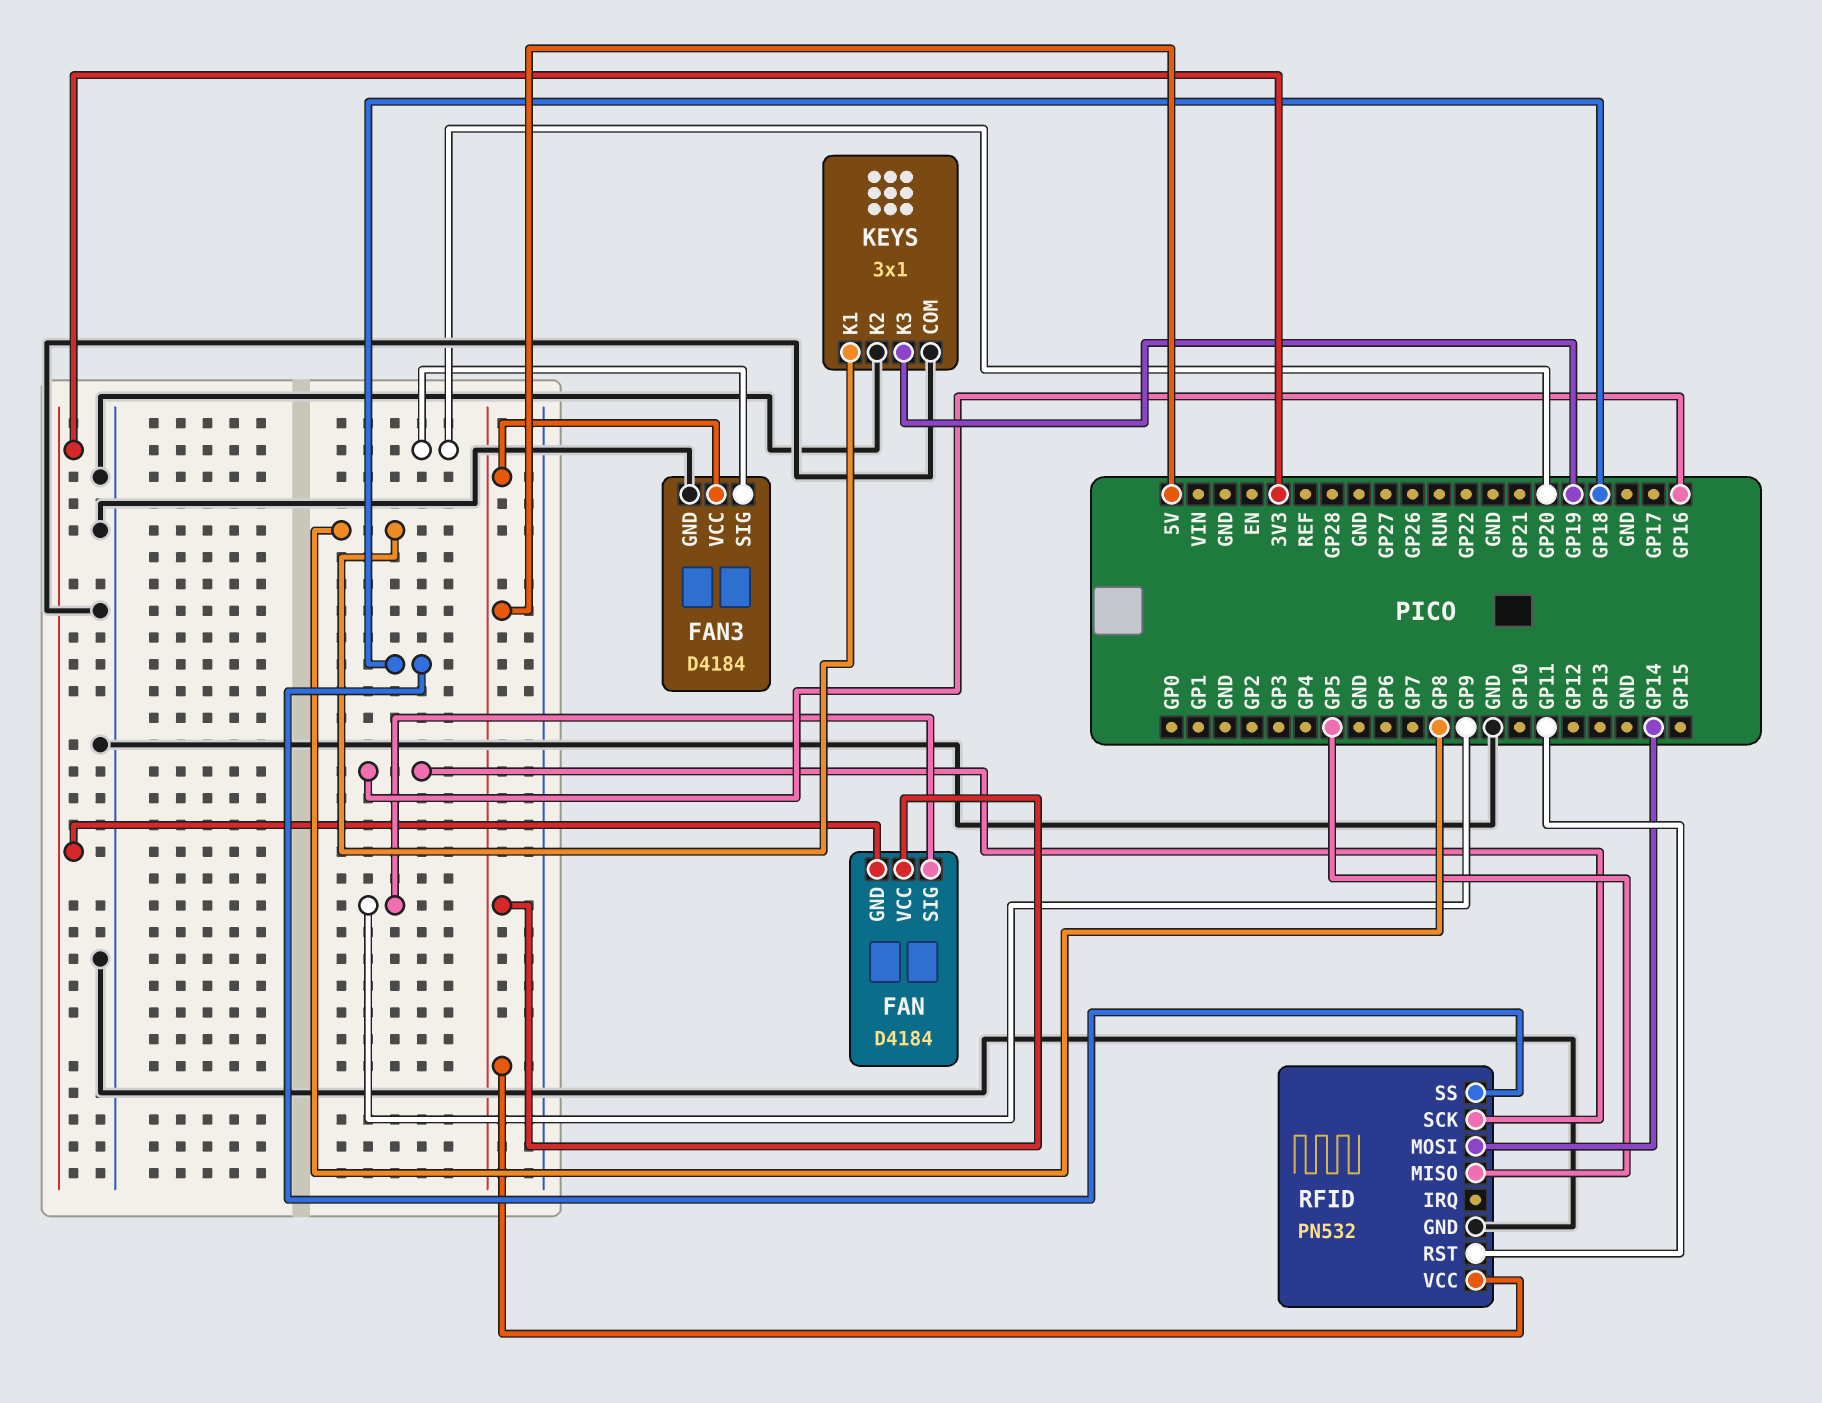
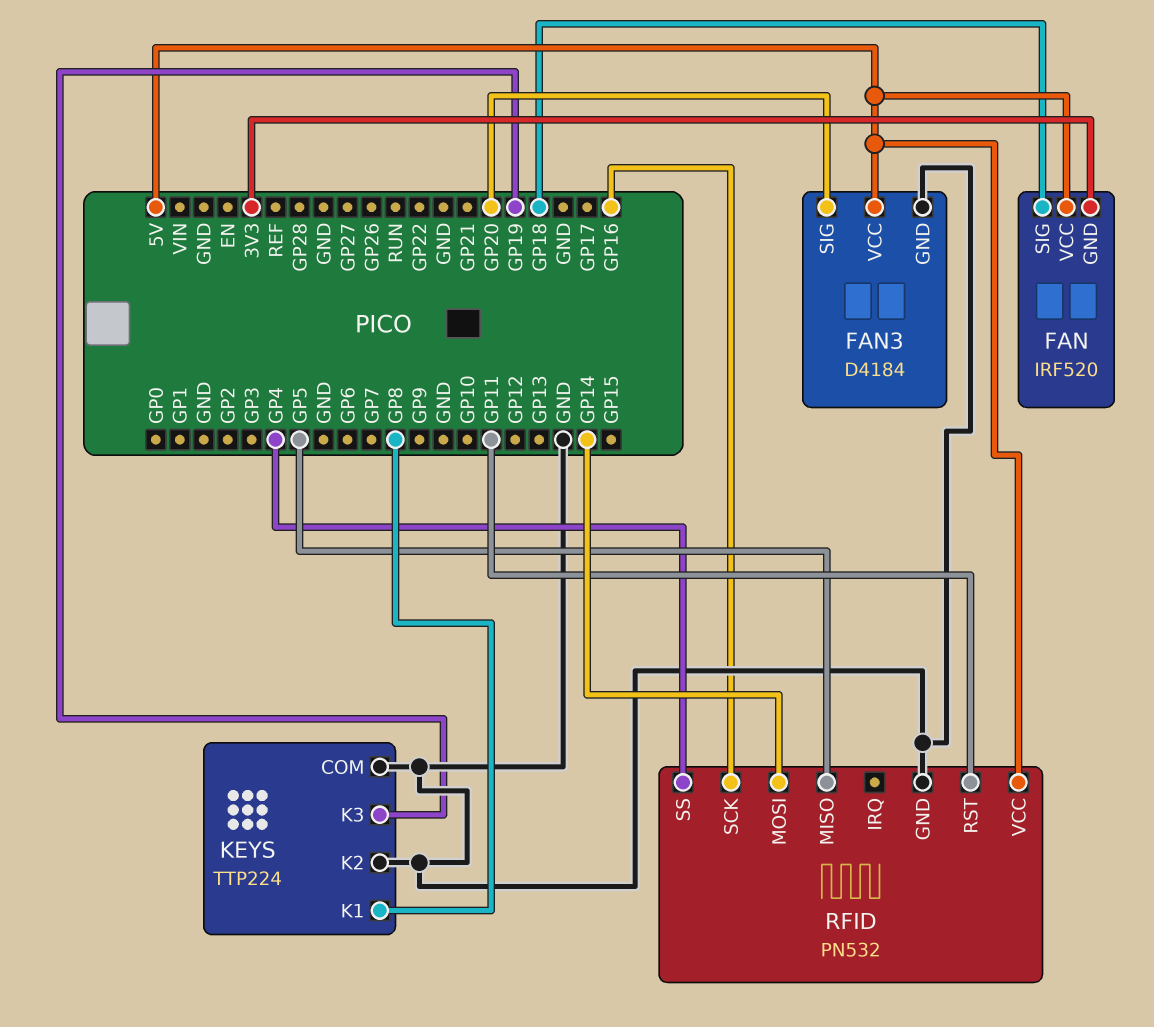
FAN: D4184 -> IRF520
FAN pin SIG: GP9 -> GP18
KEYS: 3x1 -> TTP224
RFID pin SS: GP18 -> GP4

